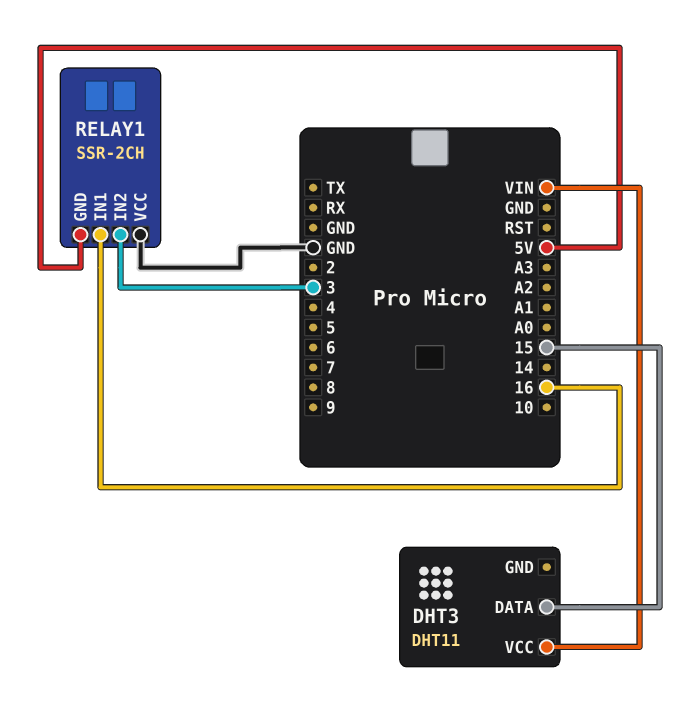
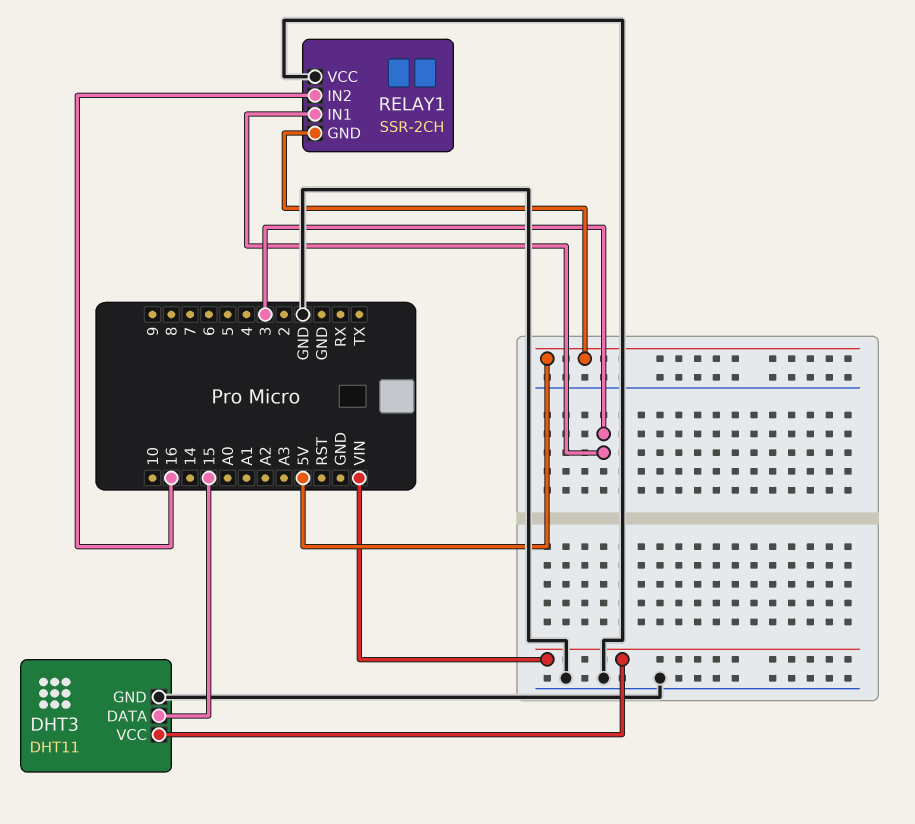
DHT3 pin GND: none -> GND
RELAY1 pin IN1: 16 -> 3
RELAY1 pin IN2: 3 -> 16

